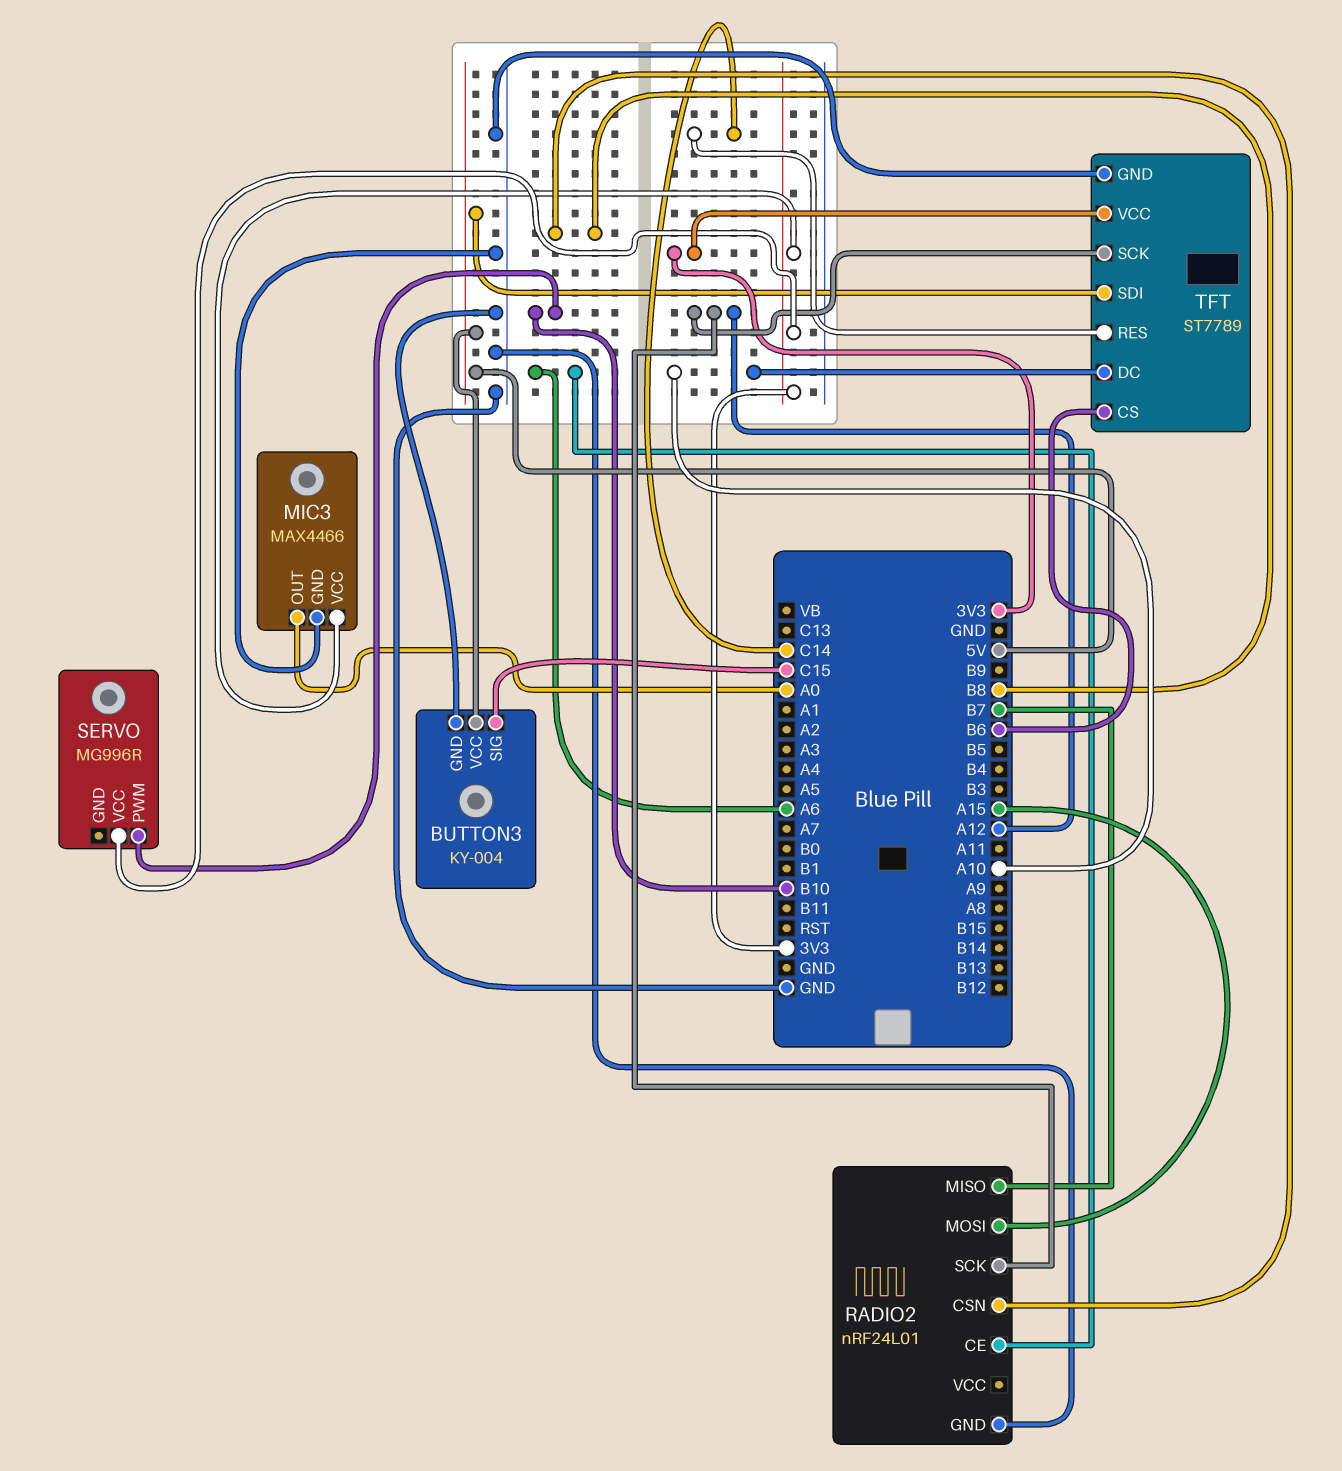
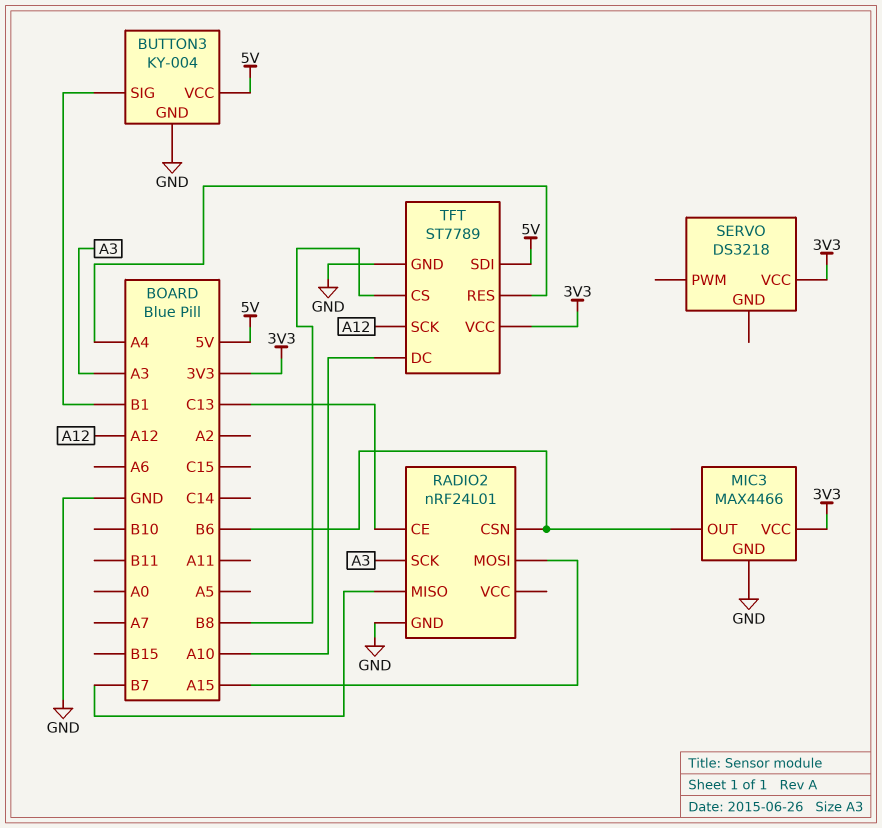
BUTTON3 pin SIG: C15 -> B1
MIC3 pin OUT: A0 -> B6
RADIO2 pin CE: A6 -> C13
RADIO2 pin CSN: B8 -> B6
RADIO2 pin SCK: A12 -> A3
SERVO: MG996R -> DS3218
SERVO pin PWM: B10 -> none
TFT pin CS: B6 -> B8
TFT pin RES: C14 -> A4

